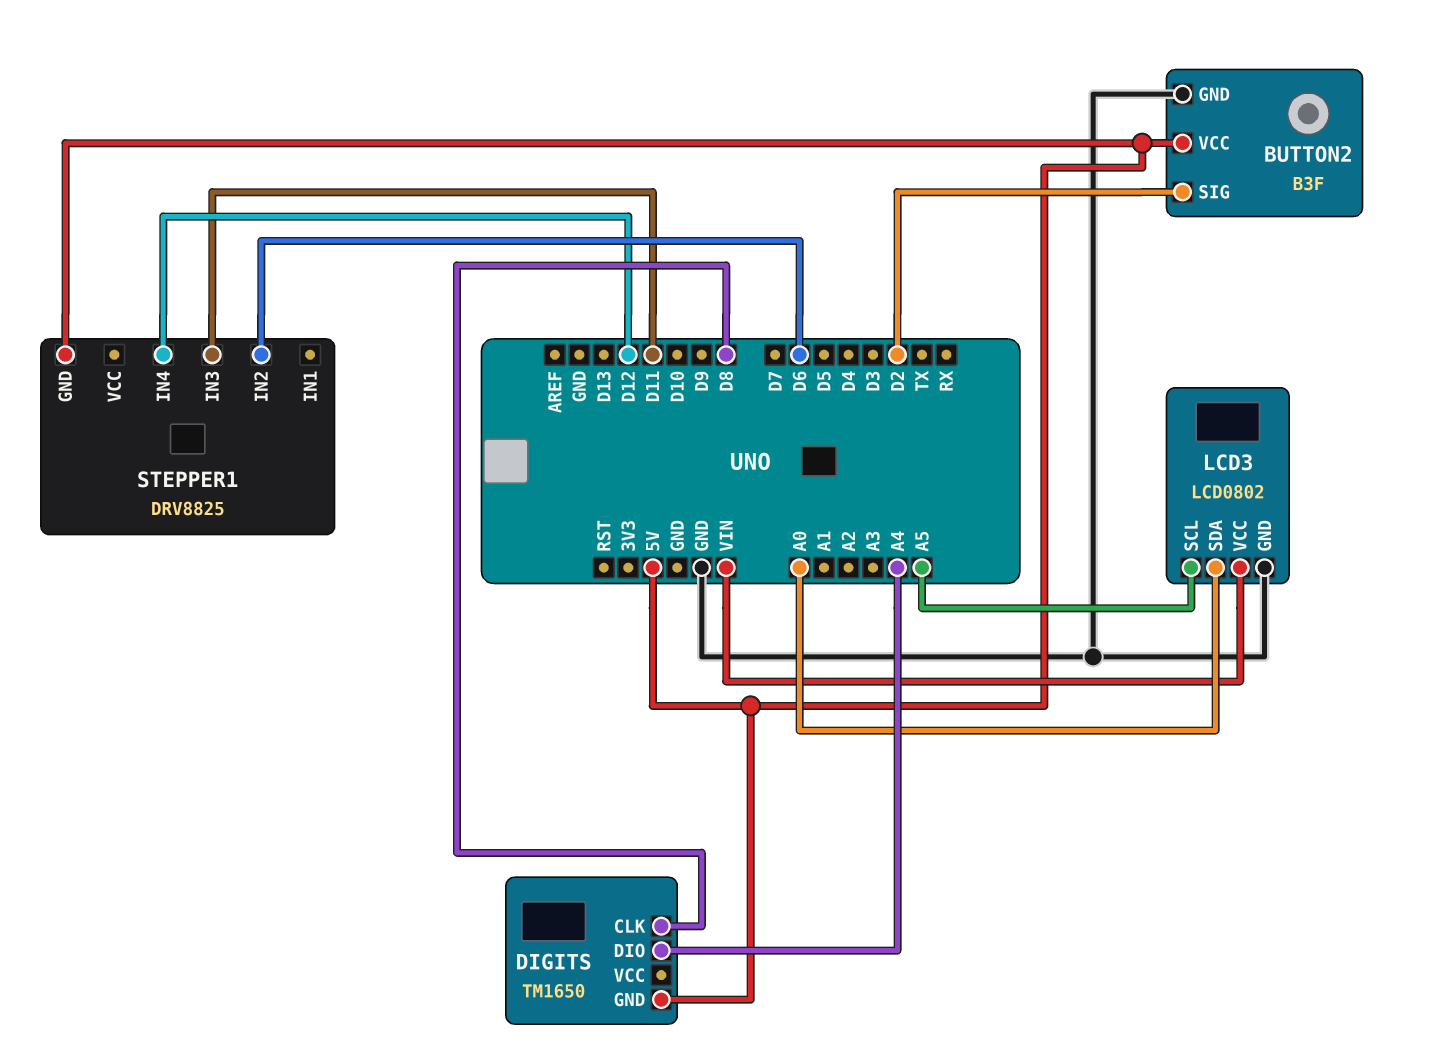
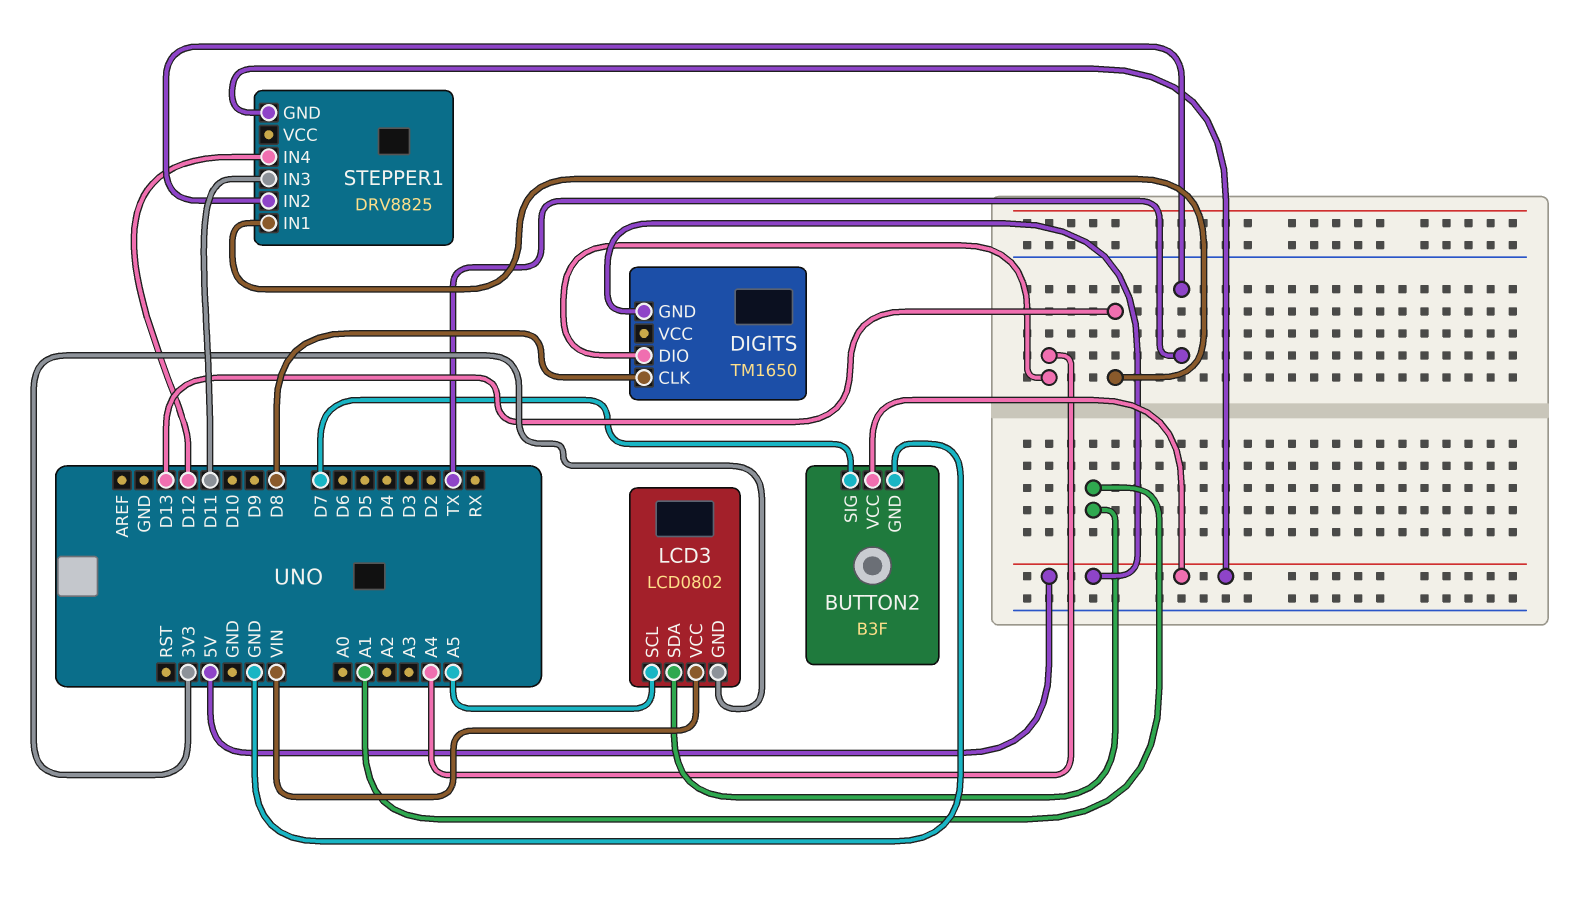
BUTTON2 pin SIG: D2 -> D7
LCD3 pin GND: GND -> 3V3
LCD3 pin SDA: A0 -> A1
STEPPER1 pin IN1: none -> D13
STEPPER1 pin IN2: D6 -> TX

